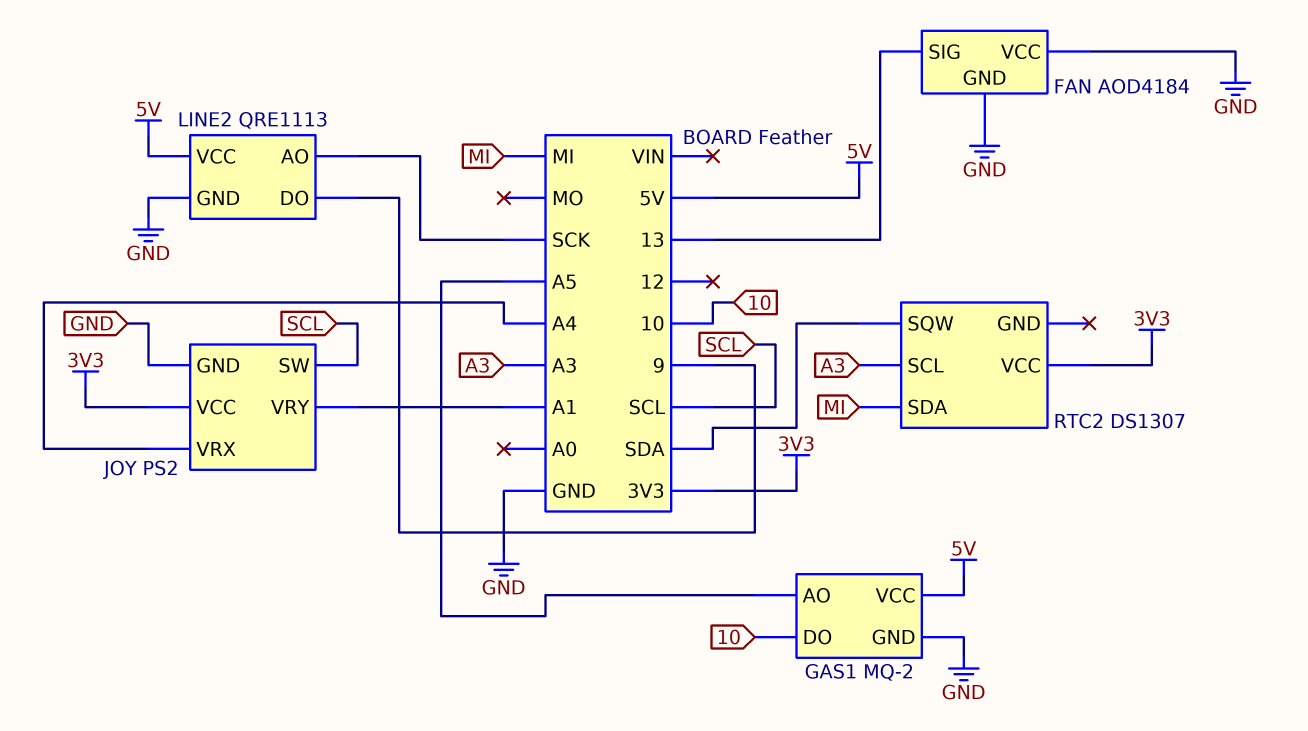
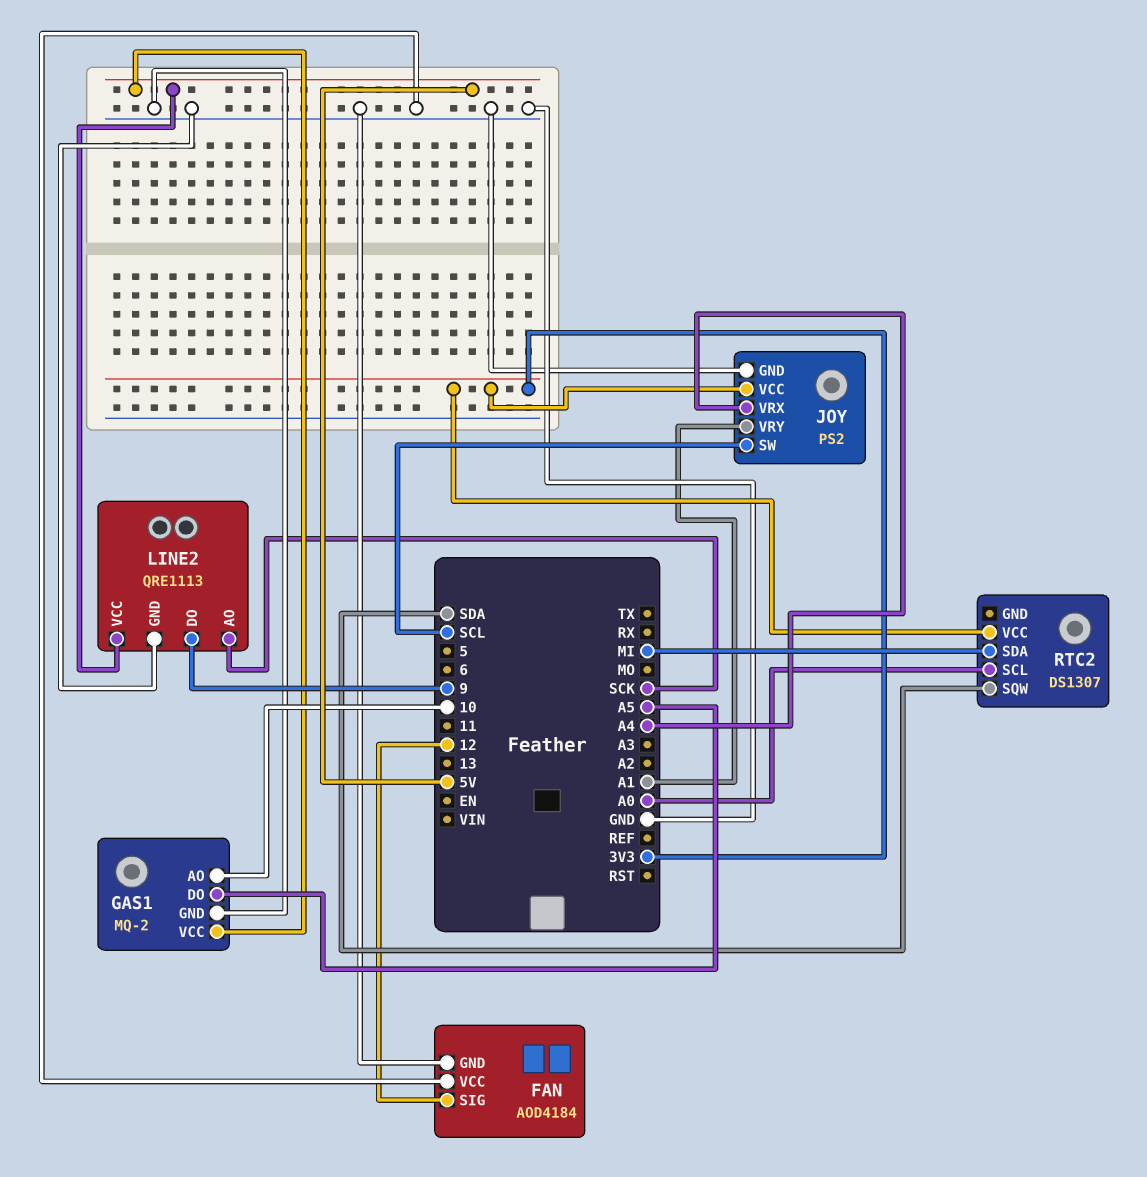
FAN pin SIG: 13 -> 12
GAS1 pin AO: A5 -> 10
GAS1 pin DO: 10 -> A5
RTC2 pin SCL: A3 -> A0

